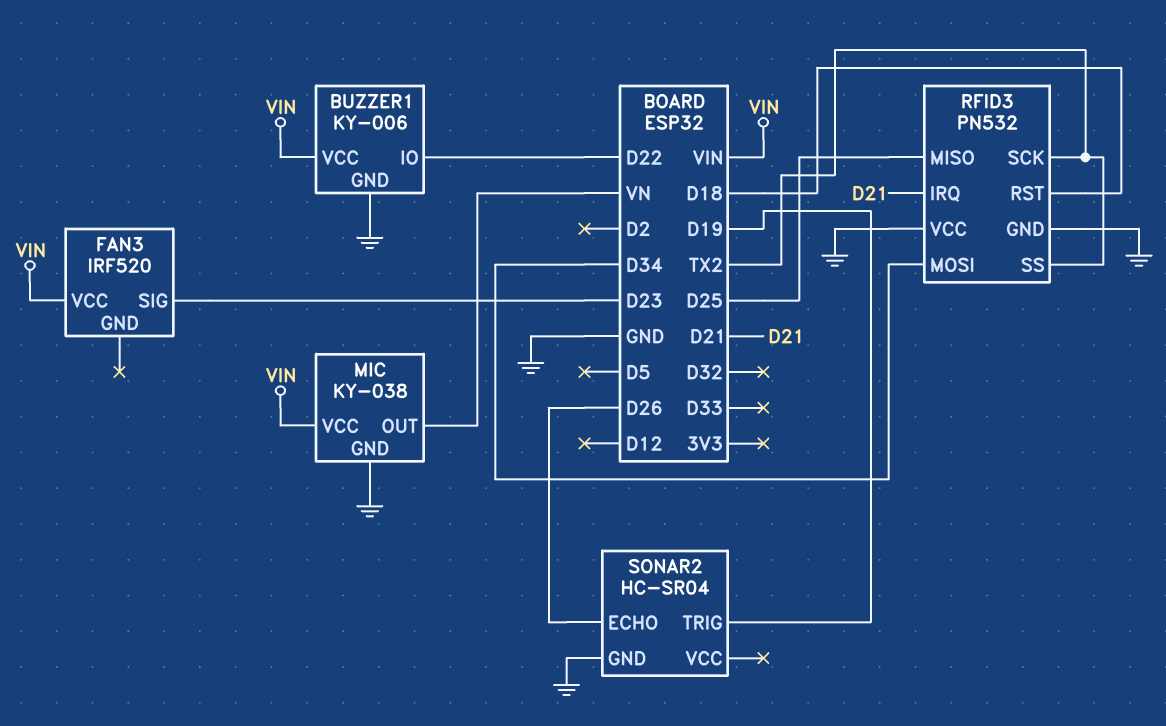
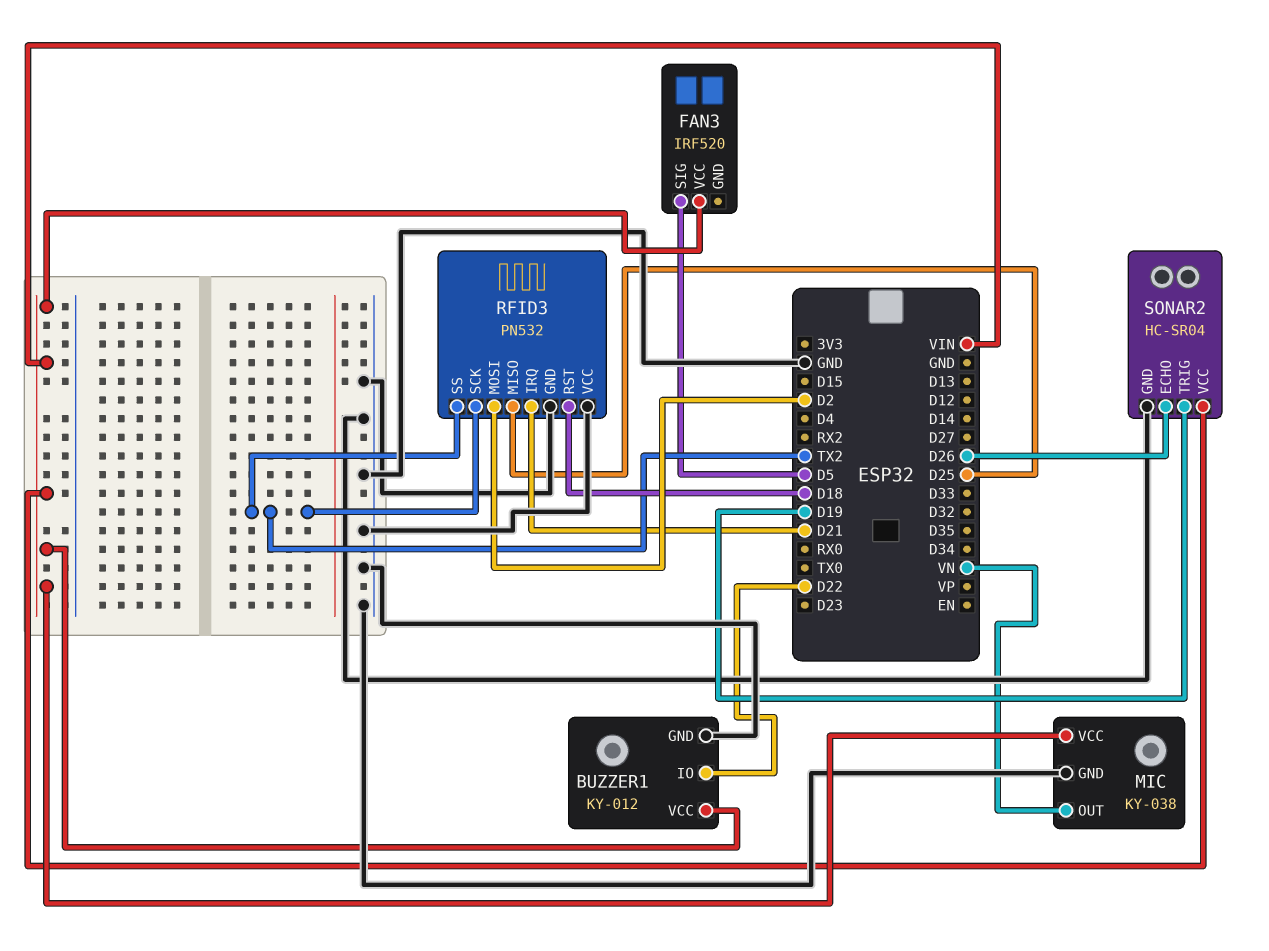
BUZZER1: KY-006 -> KY-012
FAN3 pin SIG: D23 -> D5
RFID3 pin MOSI: D34 -> D2
SONAR2 pin VCC: none -> VIN

